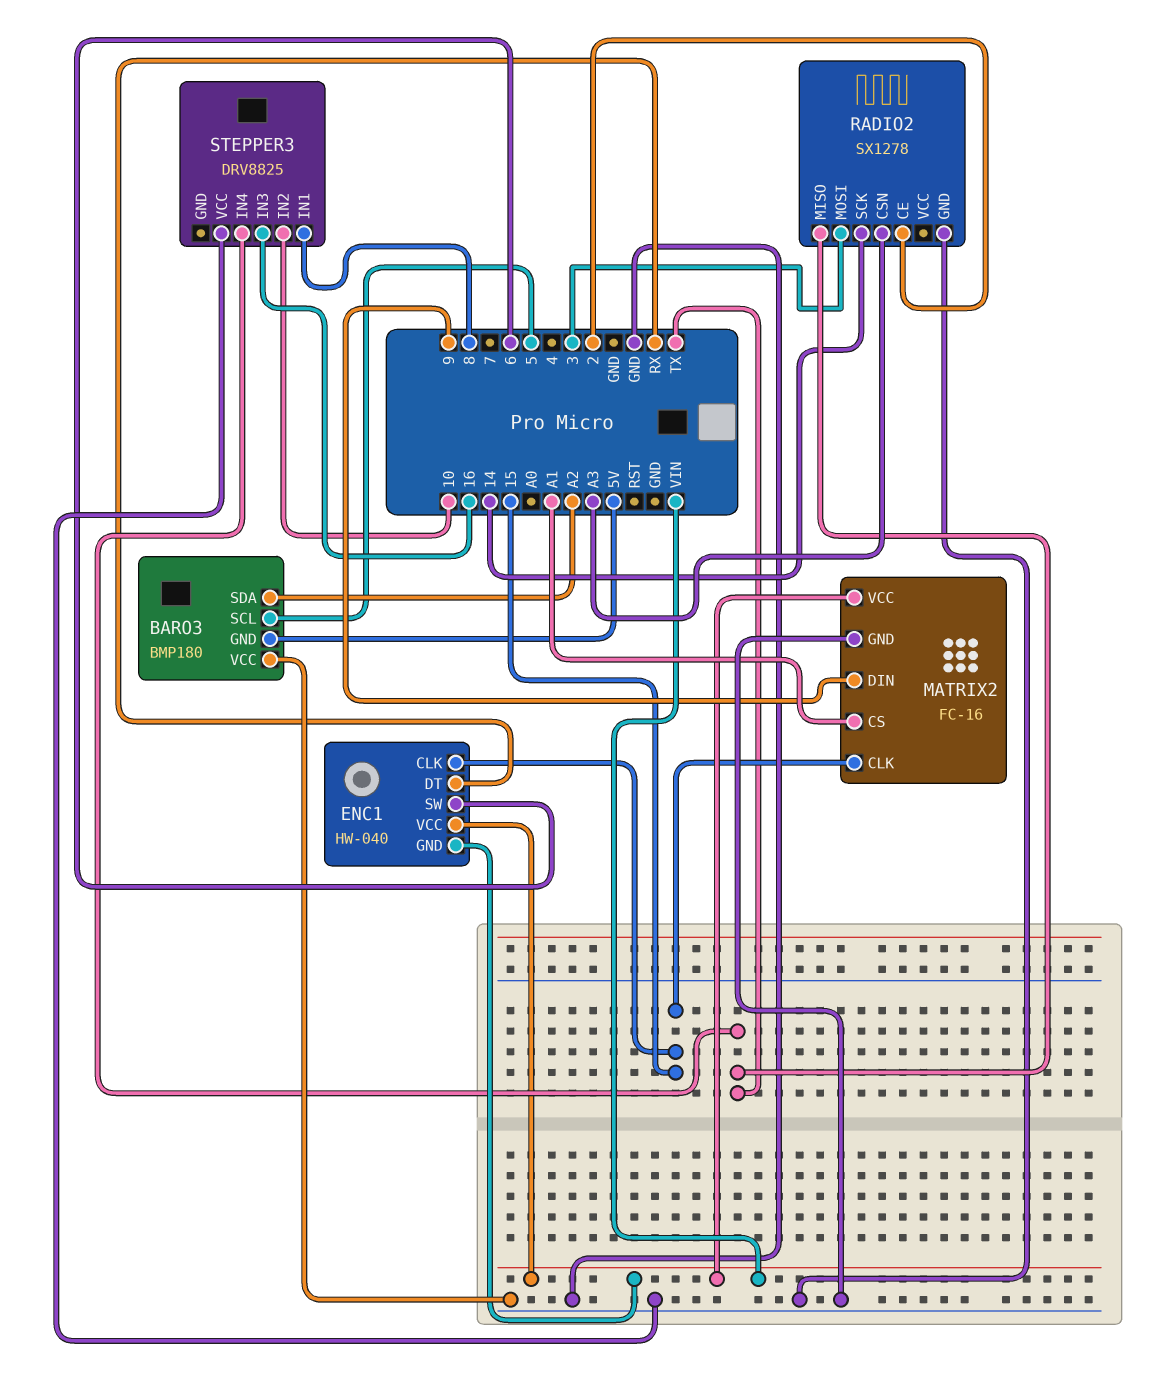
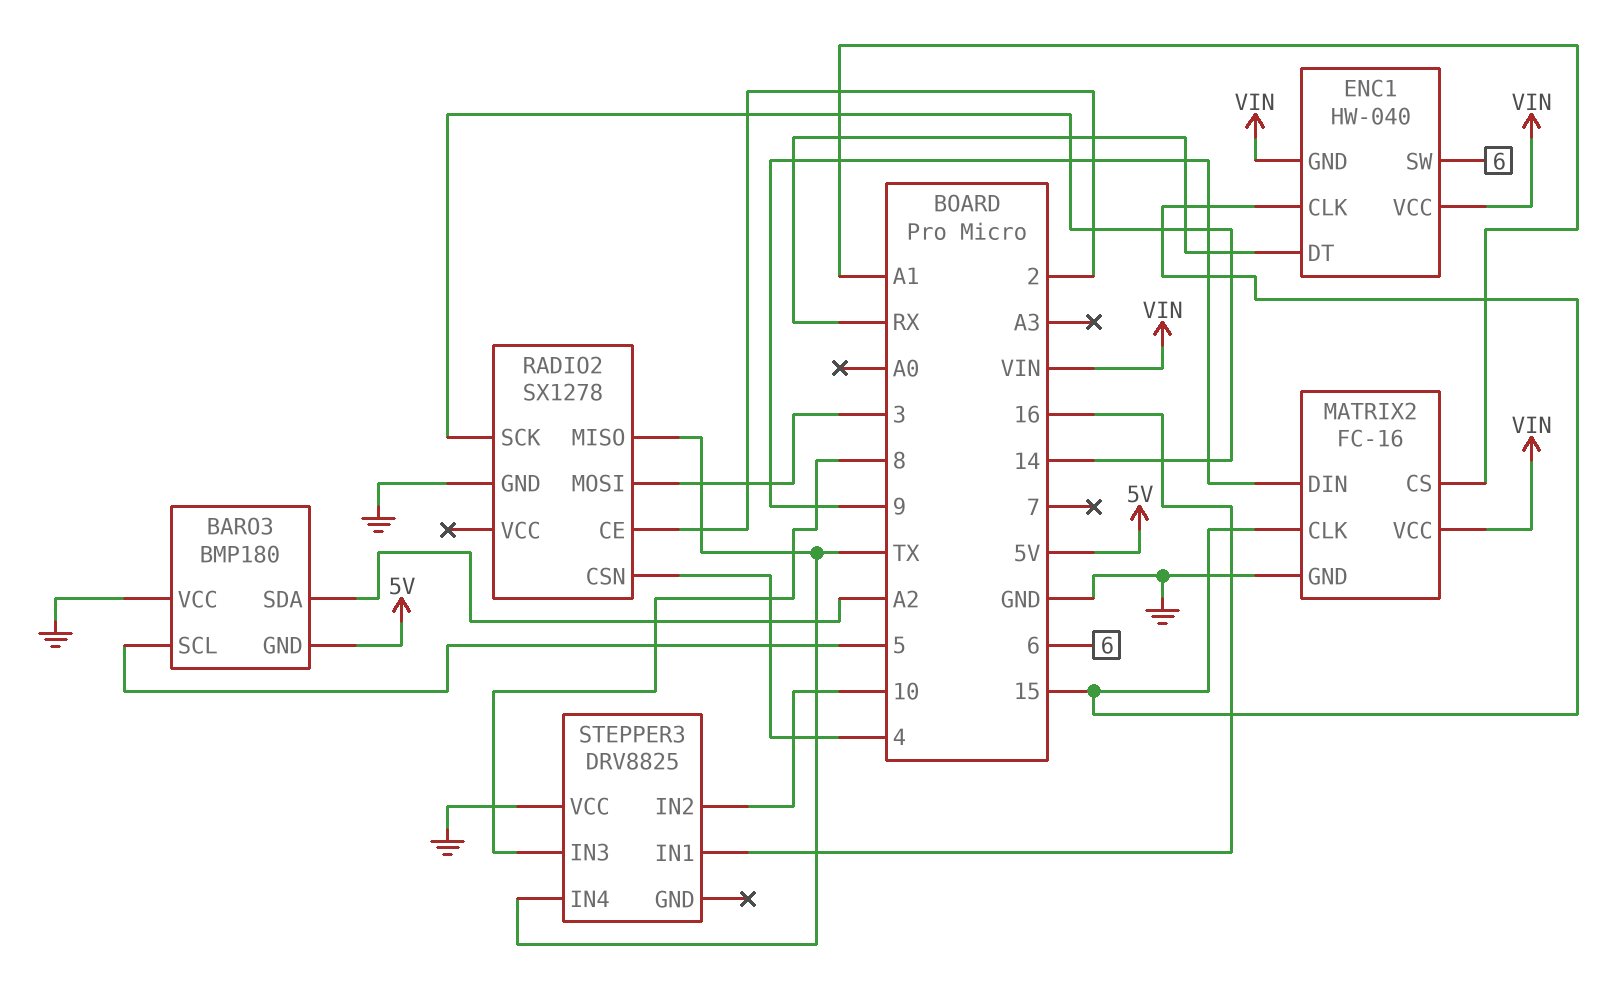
RADIO2 pin CSN: A3 -> 4
STEPPER3 pin IN1: 8 -> 16
STEPPER3 pin IN3: 16 -> 8

